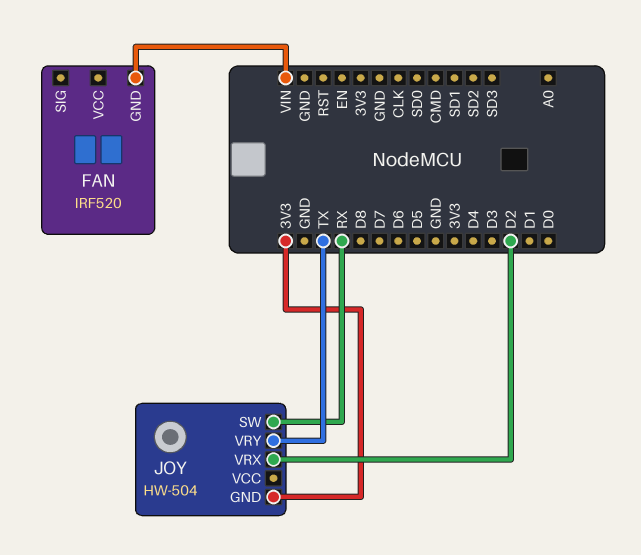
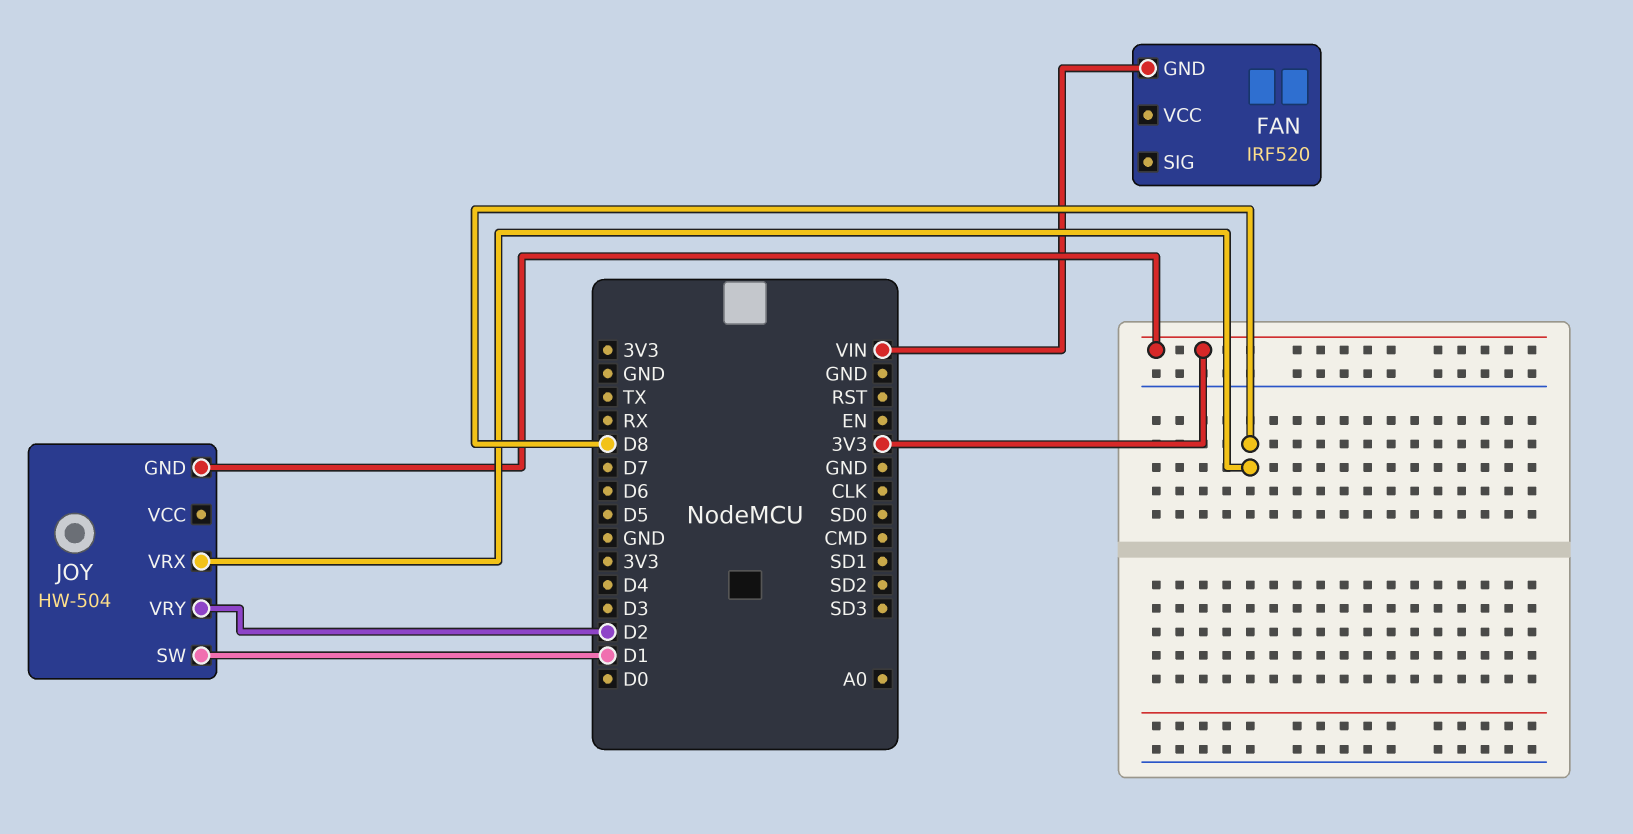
JOY pin SW: RX -> D1
JOY pin VRX: D2 -> D8
JOY pin VRY: TX -> D2

